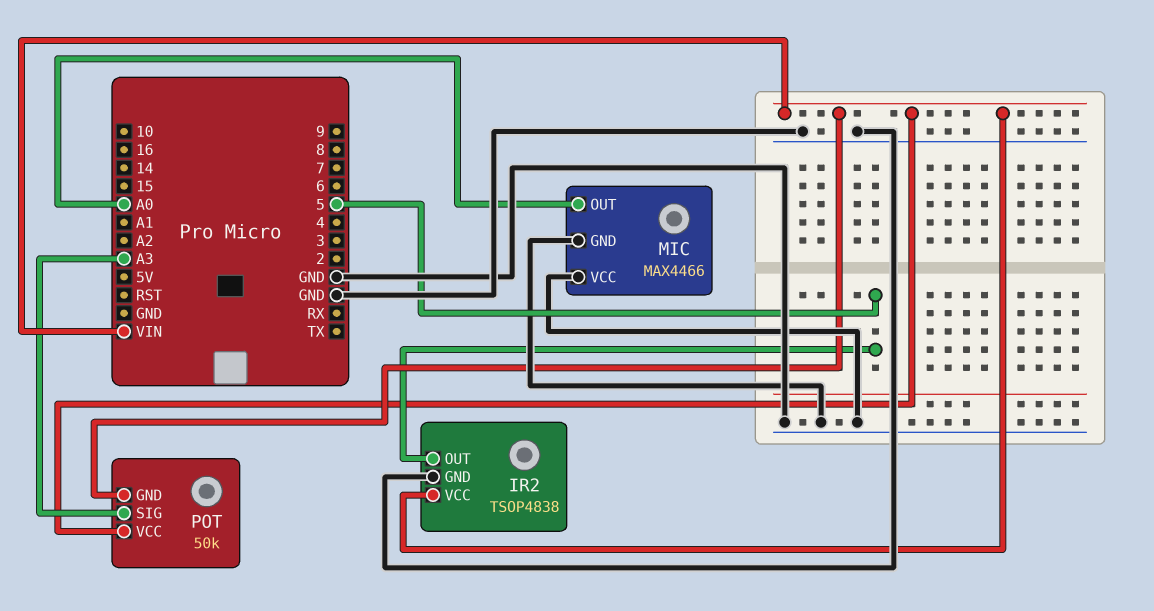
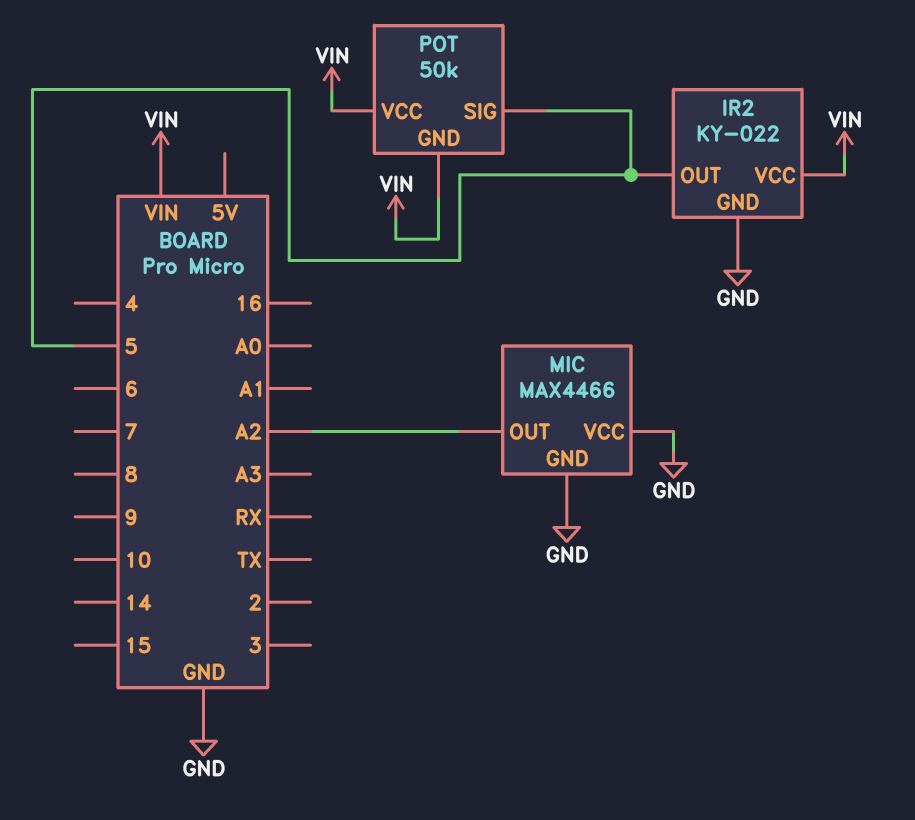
IR2: TSOP4838 -> KY-022
MIC pin OUT: A0 -> A2
POT pin SIG: A3 -> 5

